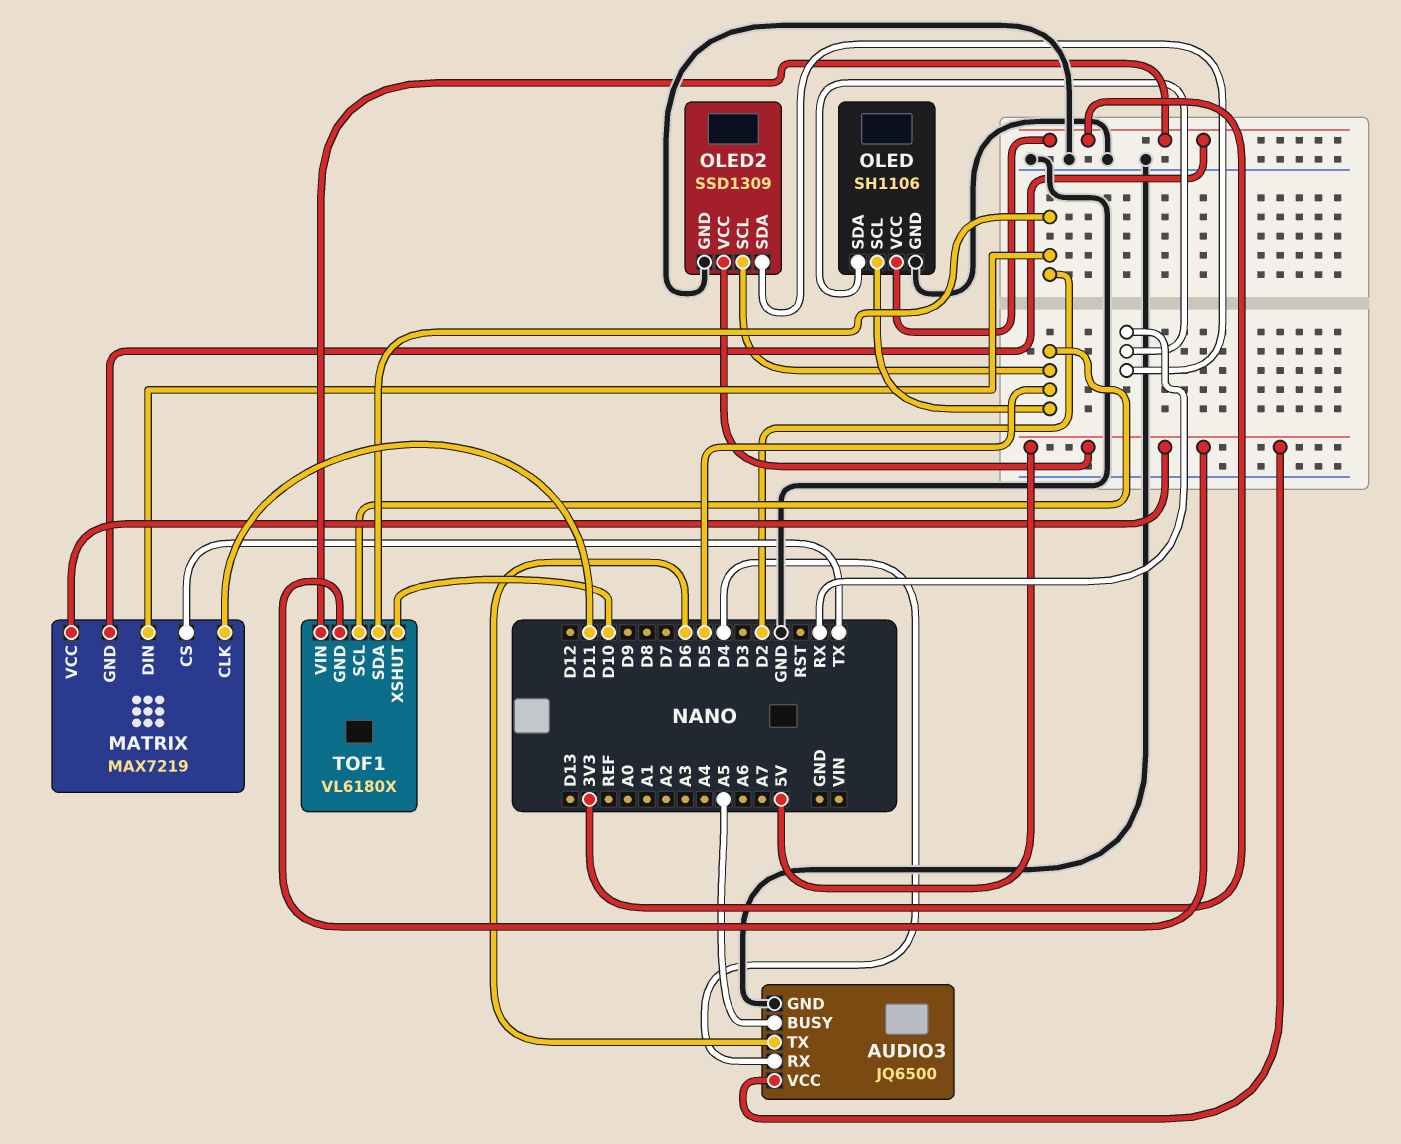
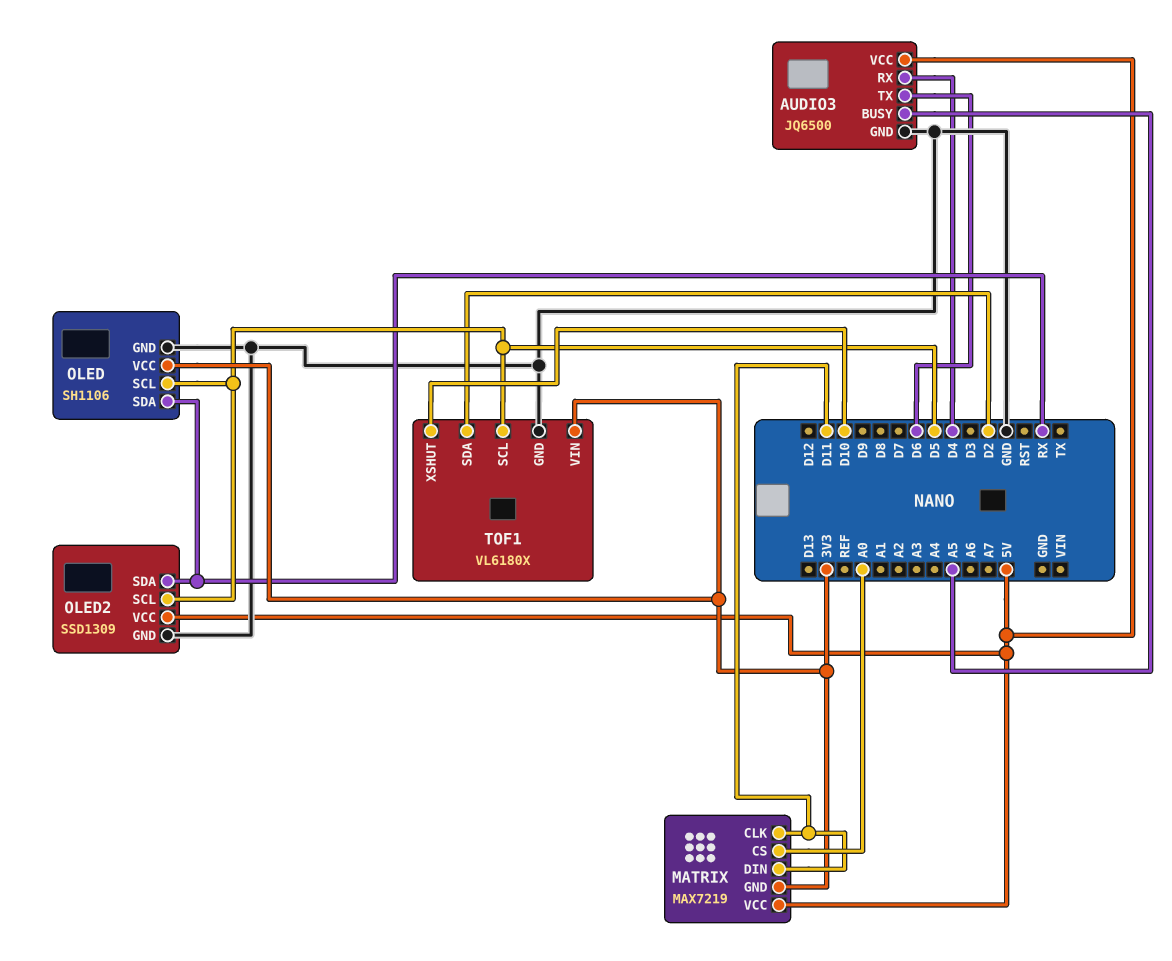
MATRIX pin CS: TX -> A0
MATRIX pin DIN: D2 -> D11
TOF1 pin GND: 5V -> GND

